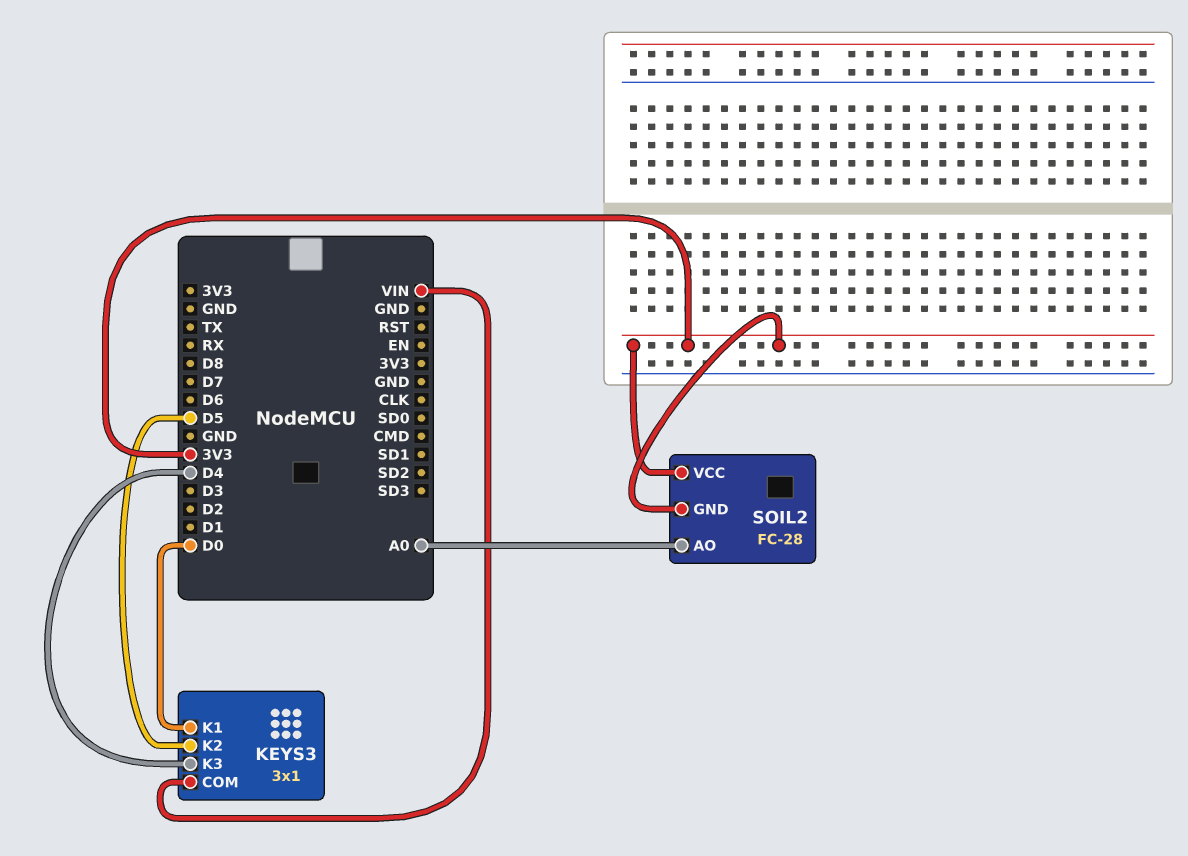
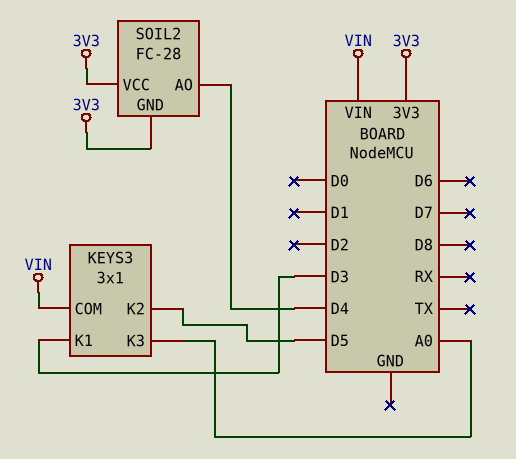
KEYS3 pin K1: D0 -> D3
KEYS3 pin K3: D4 -> A0
SOIL2 pin AO: A0 -> D4

